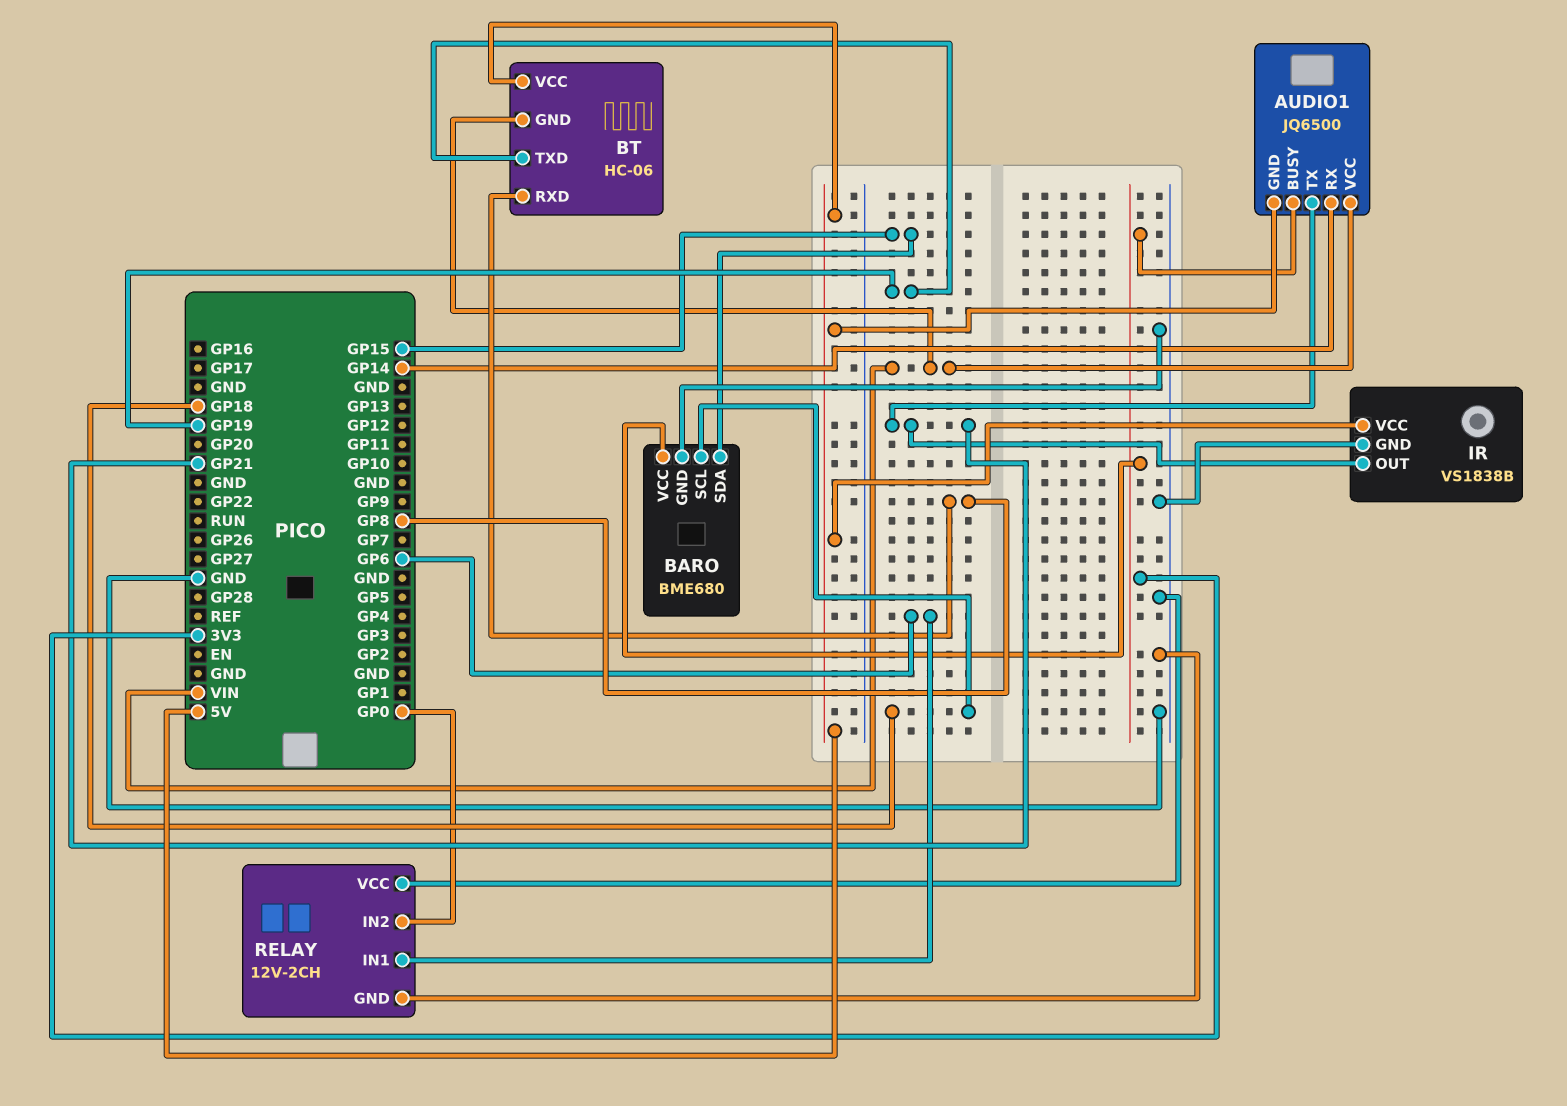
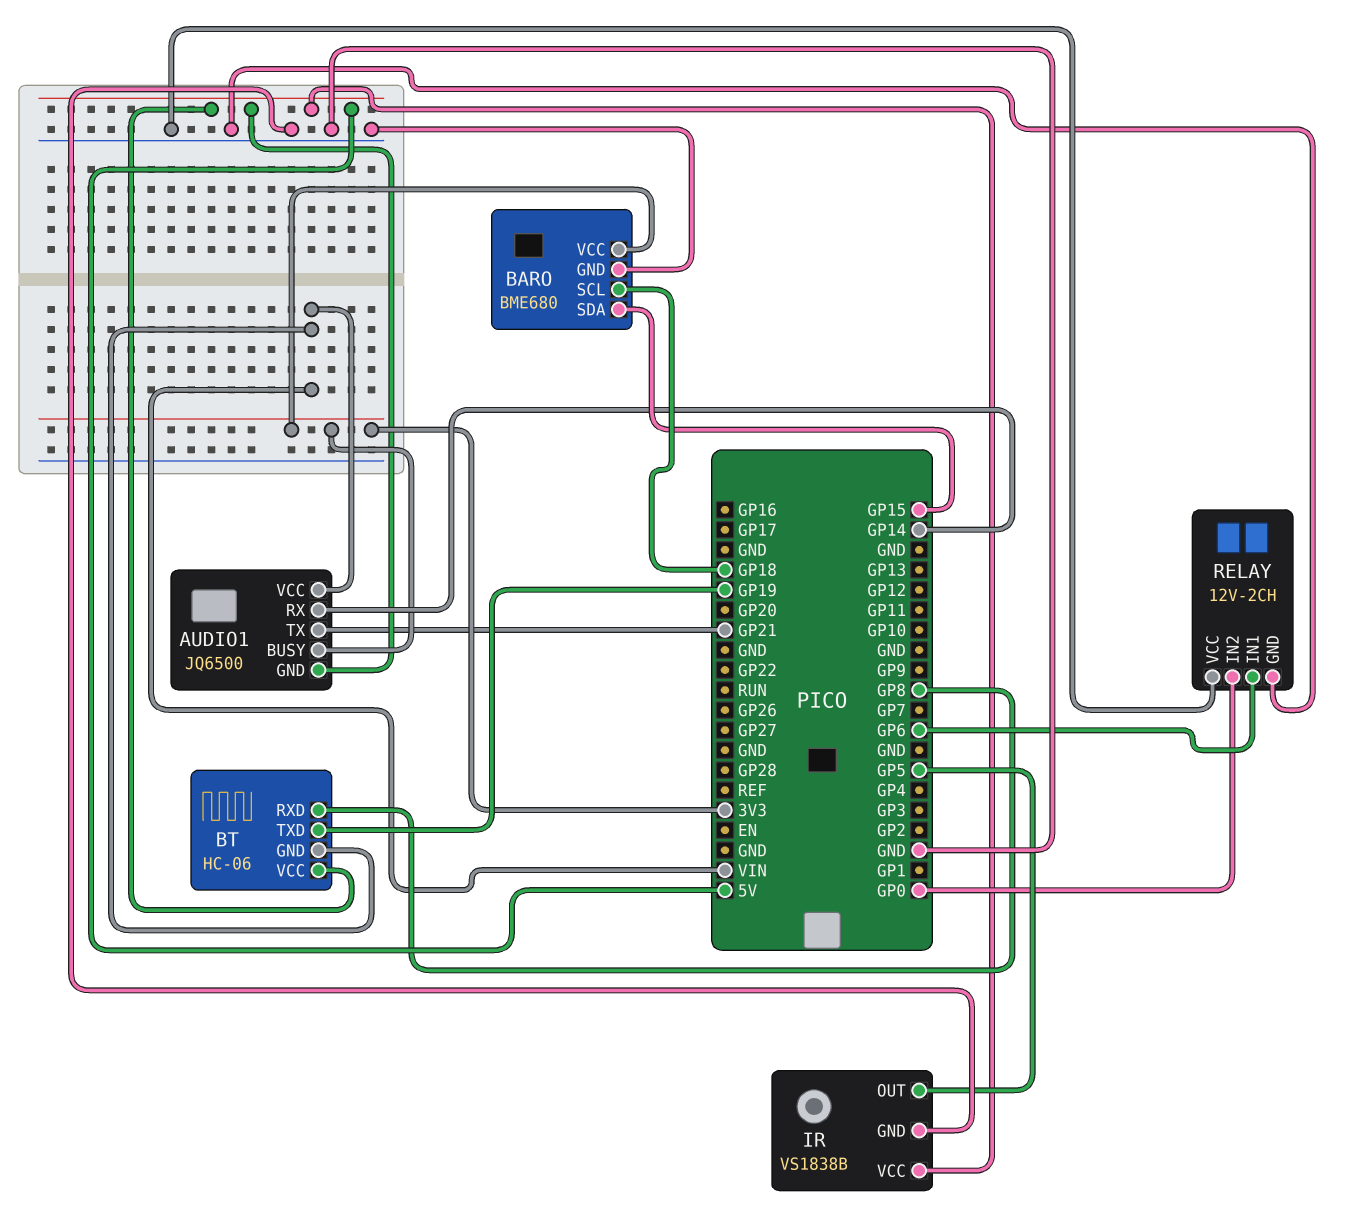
IR pin OUT: GP21 -> GP5

